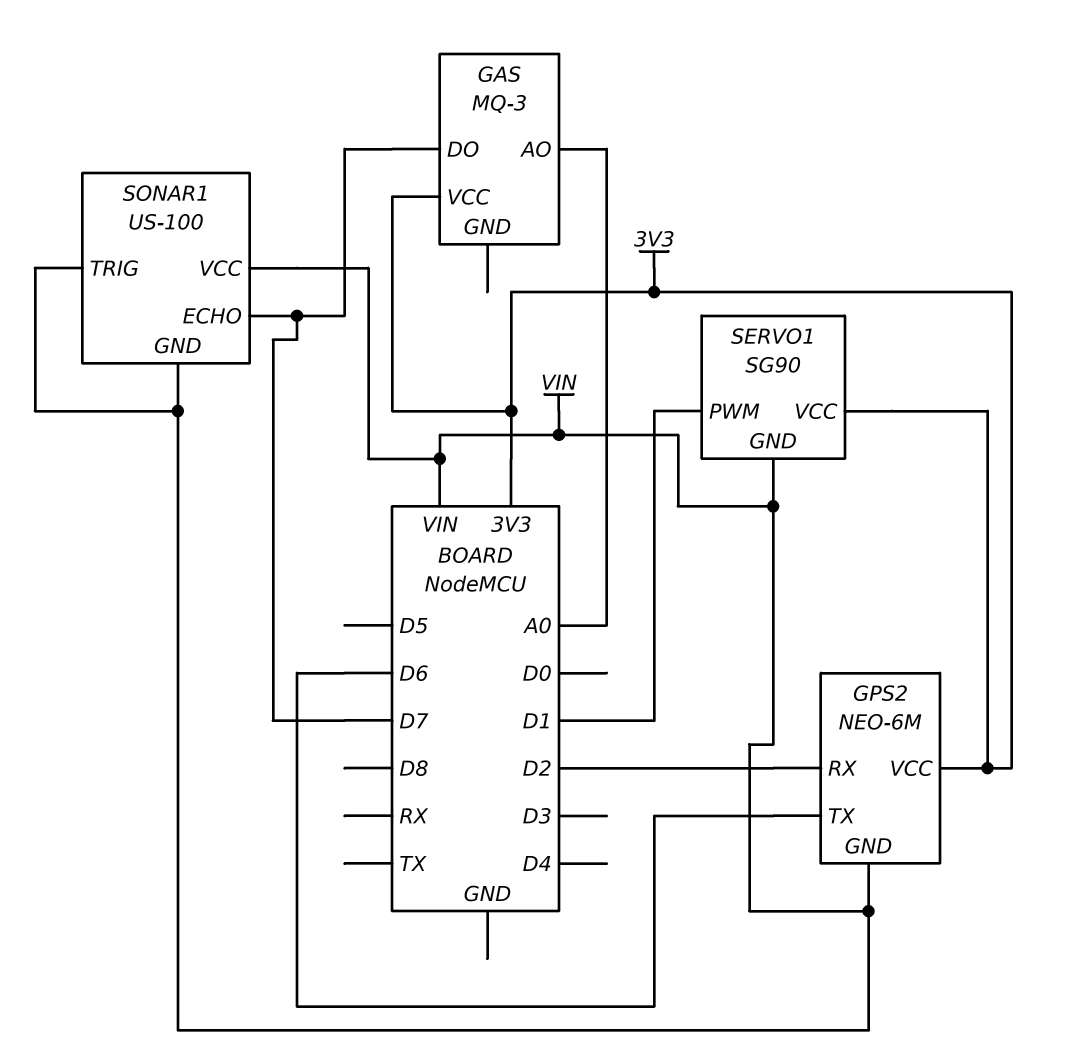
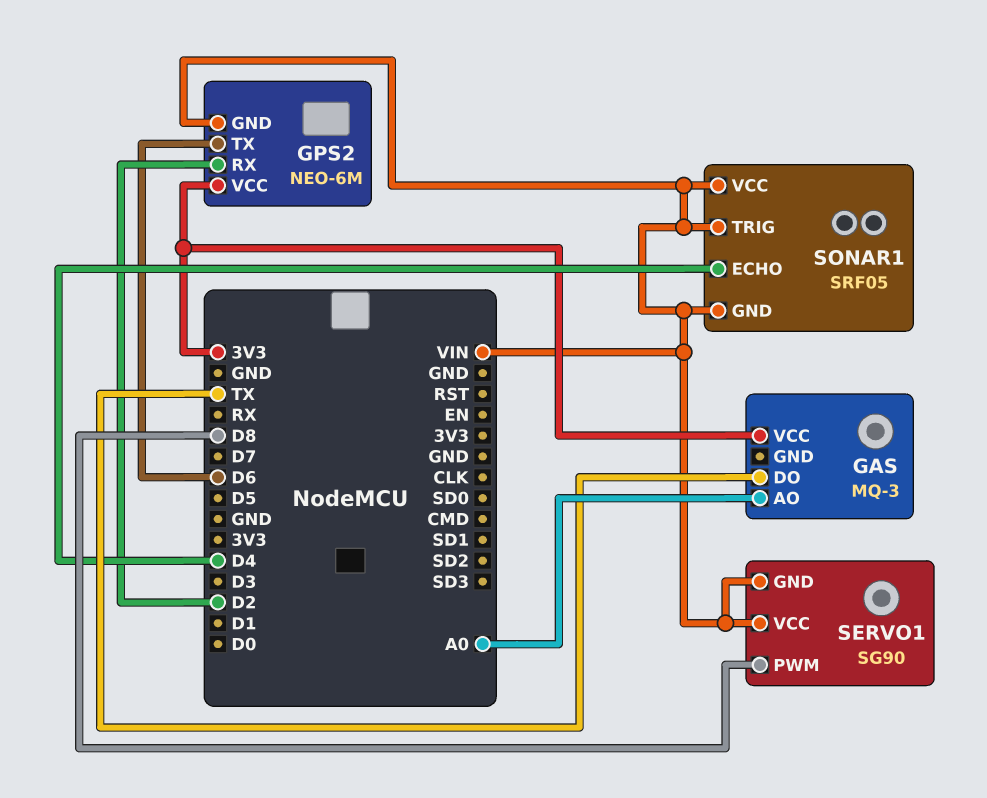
GAS pin DO: D7 -> TX
SERVO1 pin PWM: D1 -> D8
SERVO1 pin VCC: 3V3 -> VIN
SONAR1: US-100 -> SRF05
SONAR1 pin ECHO: D7 -> D4

